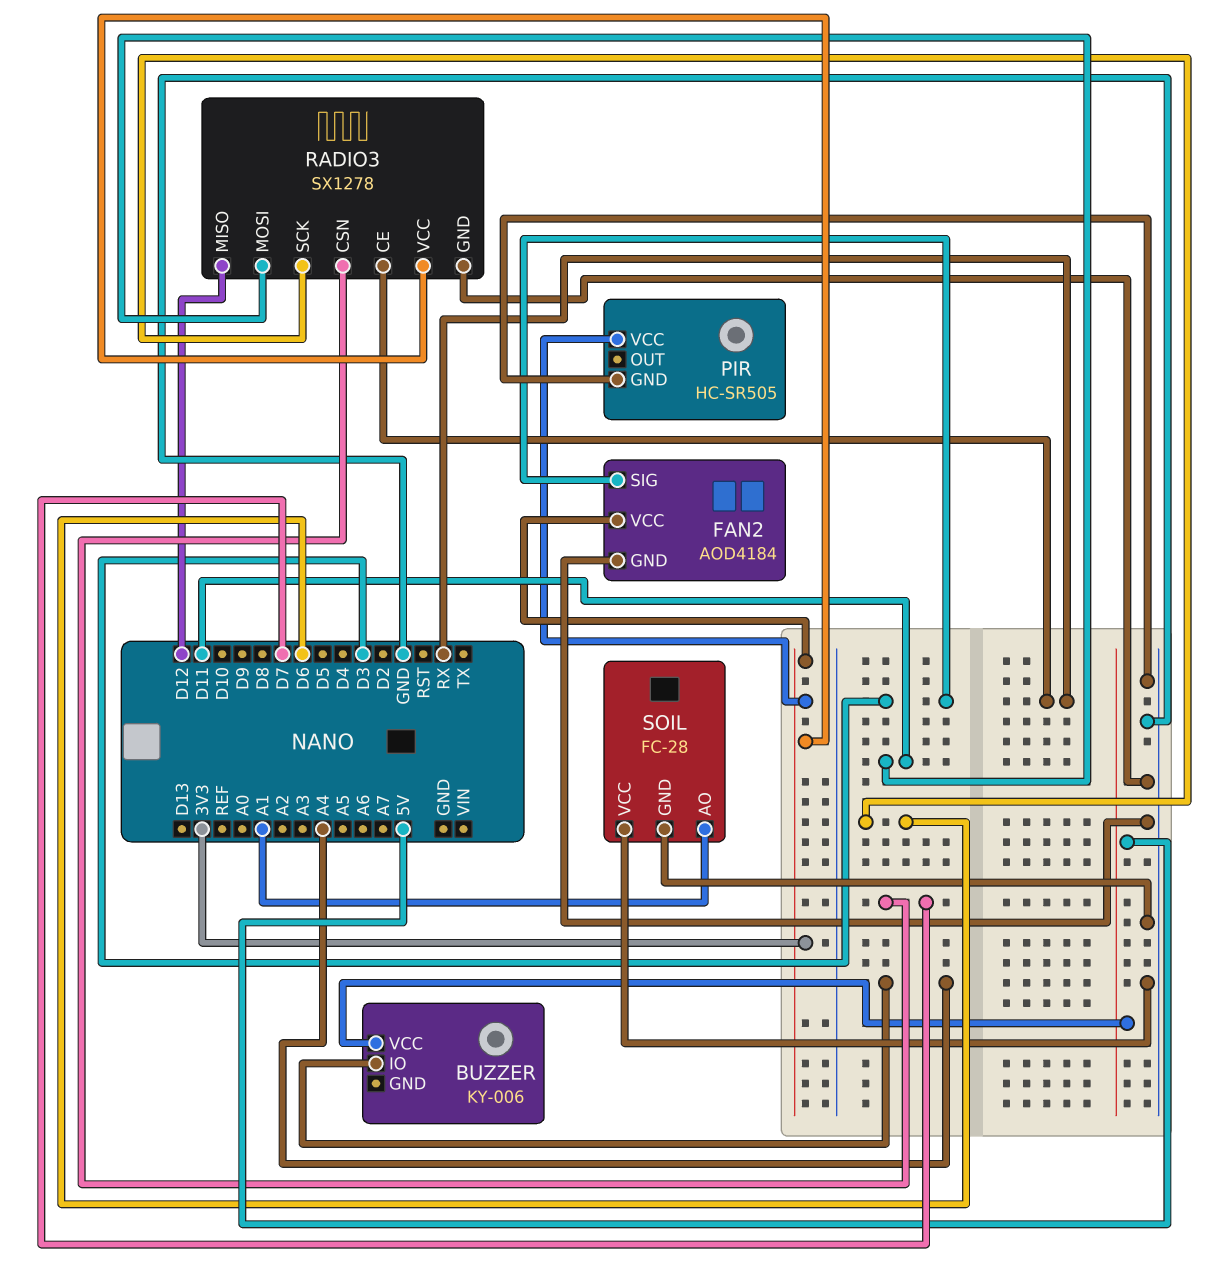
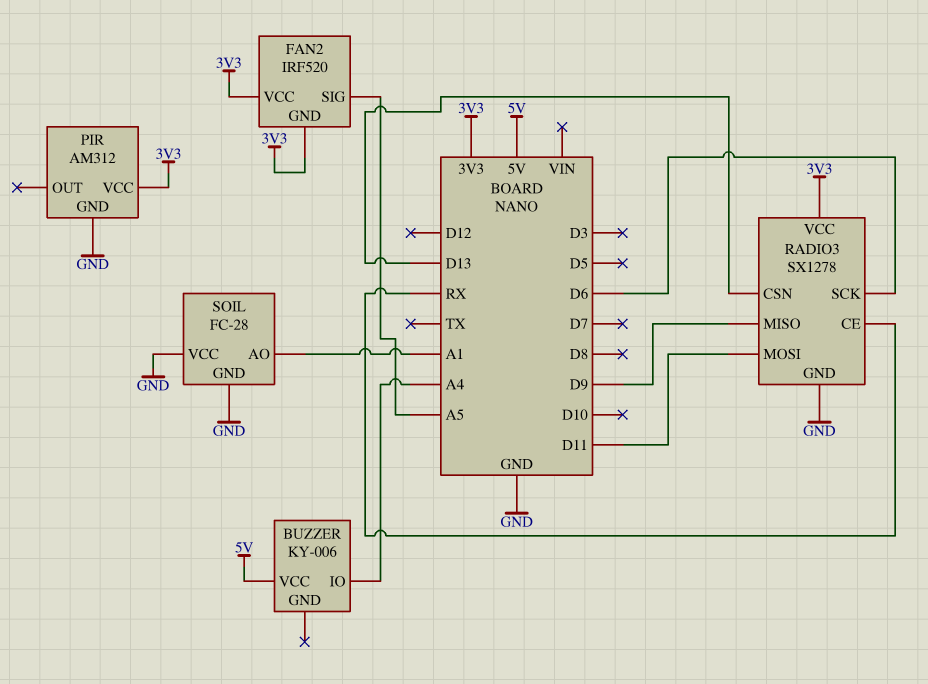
FAN2: AOD4184 -> IRF520
FAN2 pin GND: GND -> 3V3
FAN2 pin SIG: D3 -> A5
PIR: HC-SR505 -> AM312
RADIO3 pin CSN: D7 -> D13
RADIO3 pin MISO: D12 -> D9

